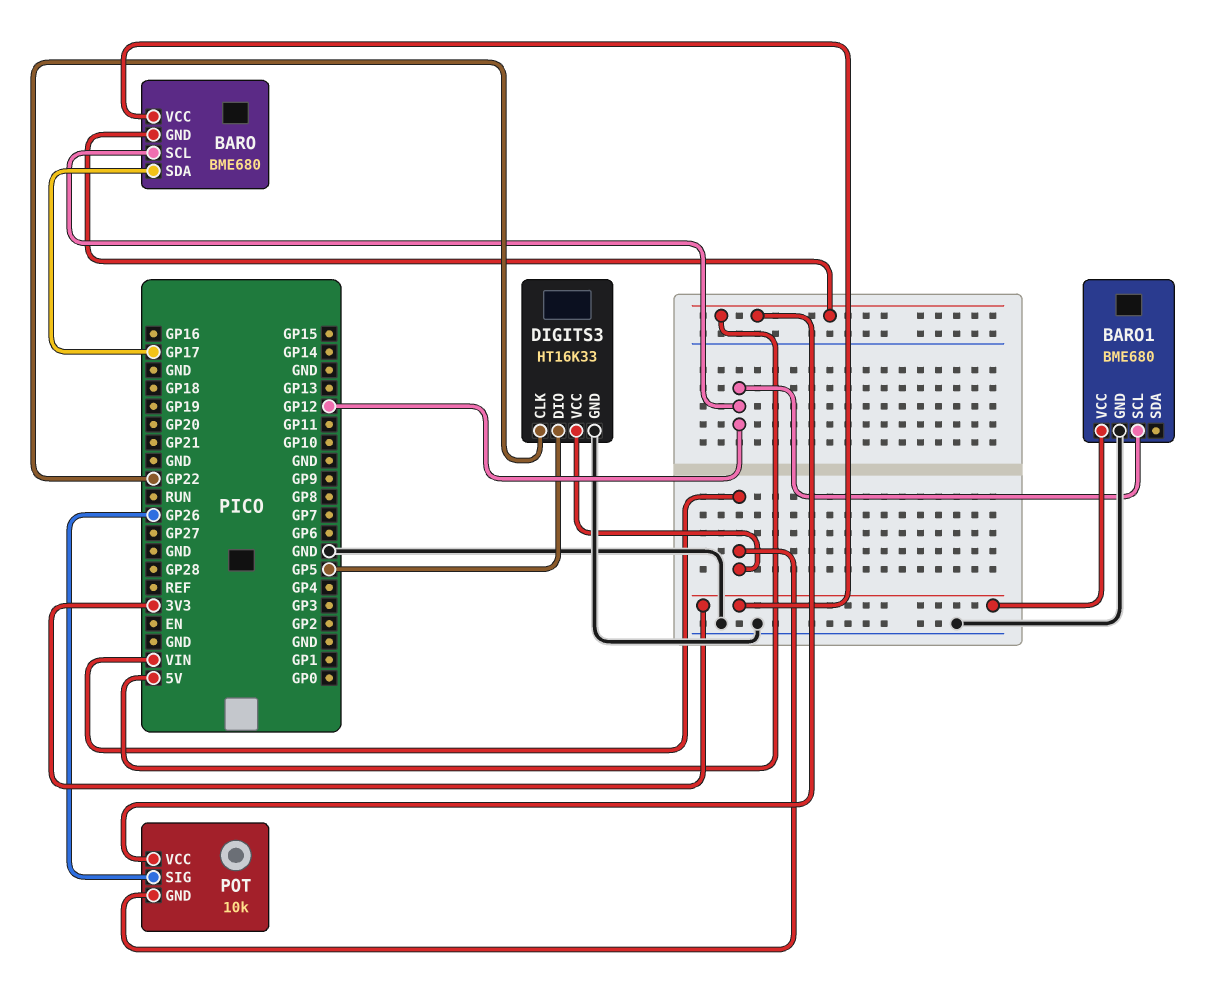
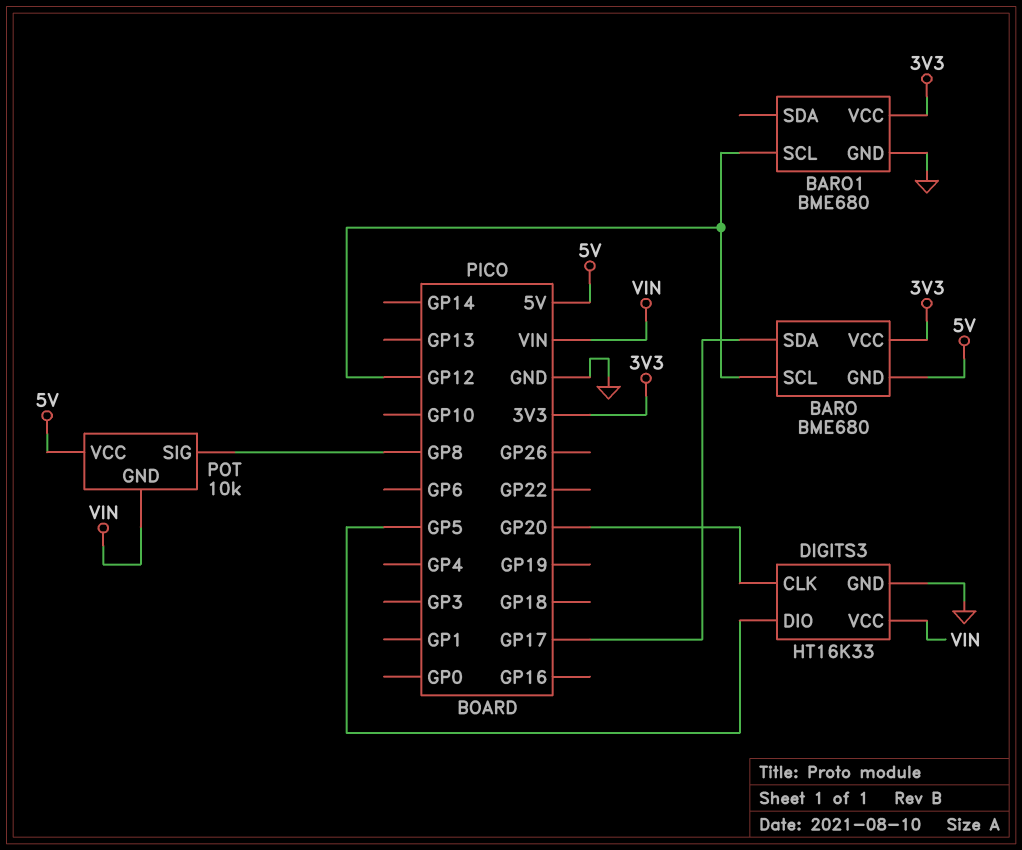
DIGITS3 pin CLK: GP22 -> GP20
POT pin SIG: GP26 -> GP8

